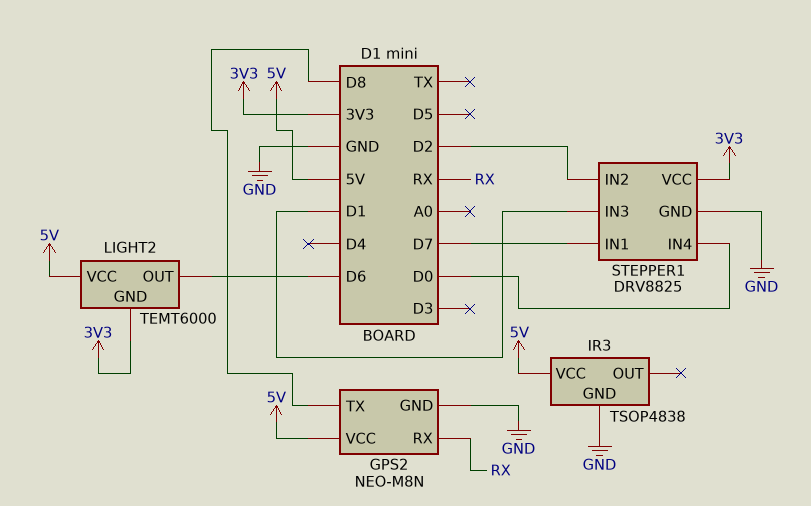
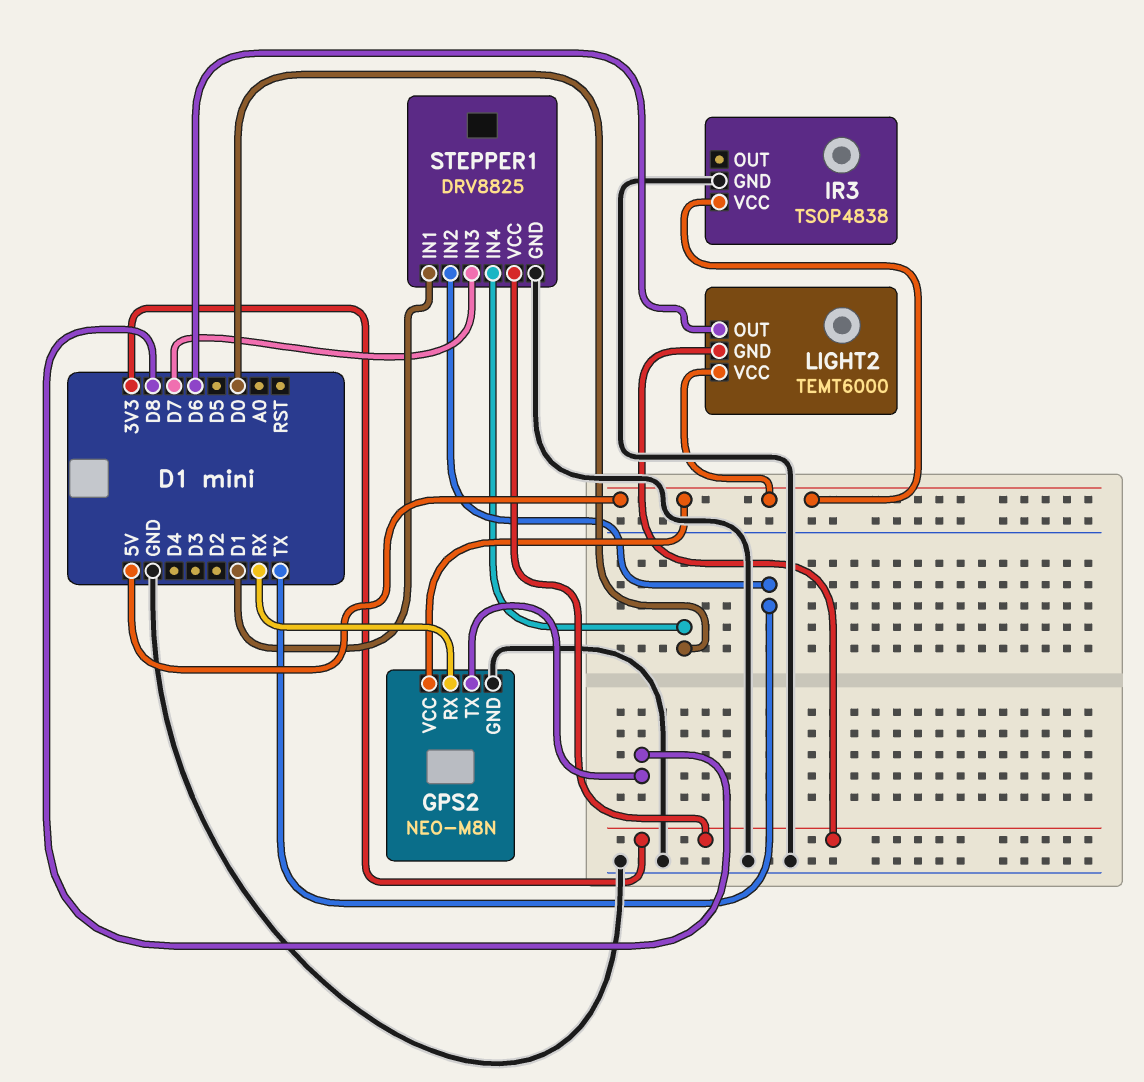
STEPPER1 pin IN1: D7 -> D1
STEPPER1 pin IN2: D2 -> TX
STEPPER1 pin IN3: D1 -> D7

